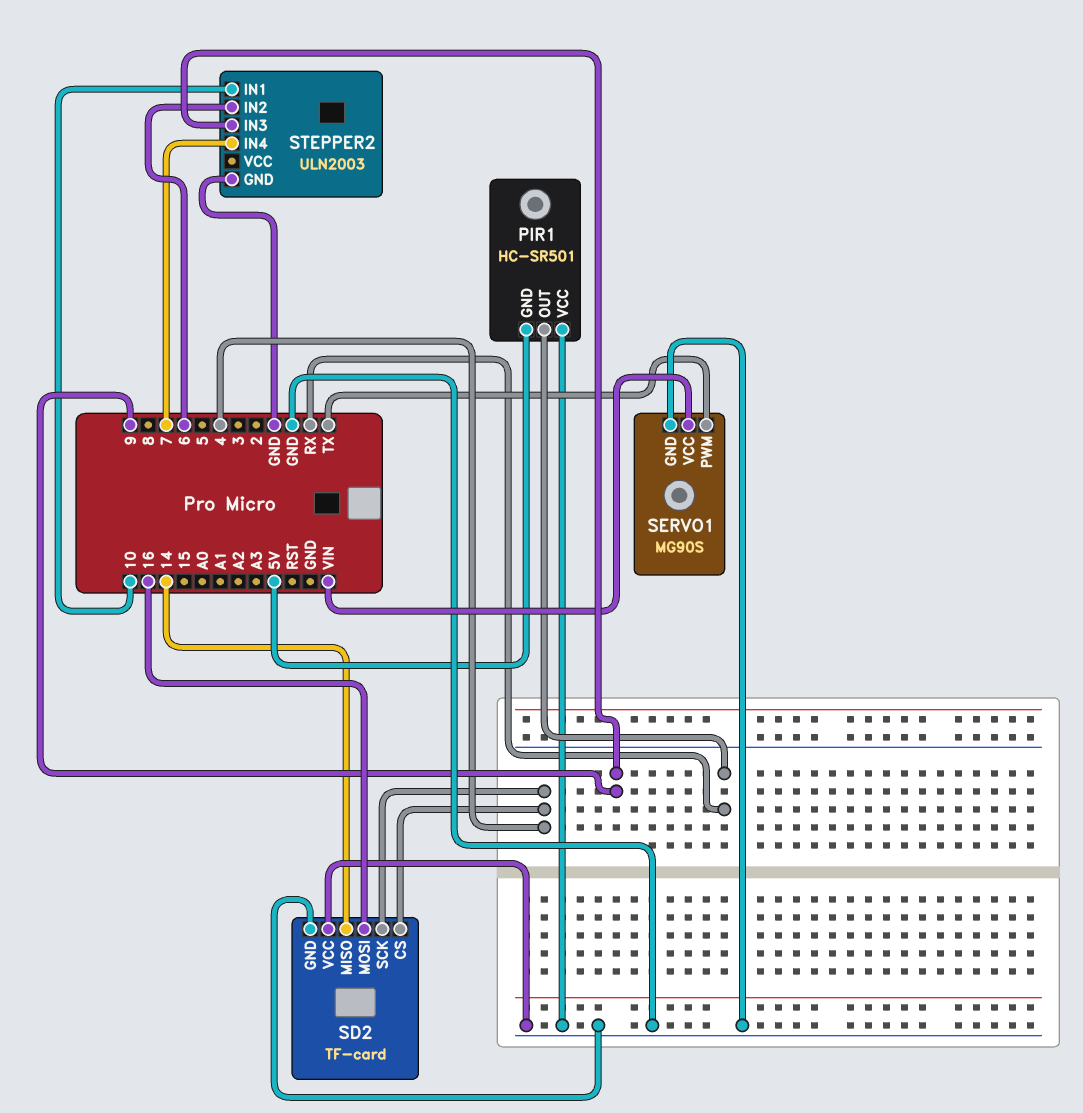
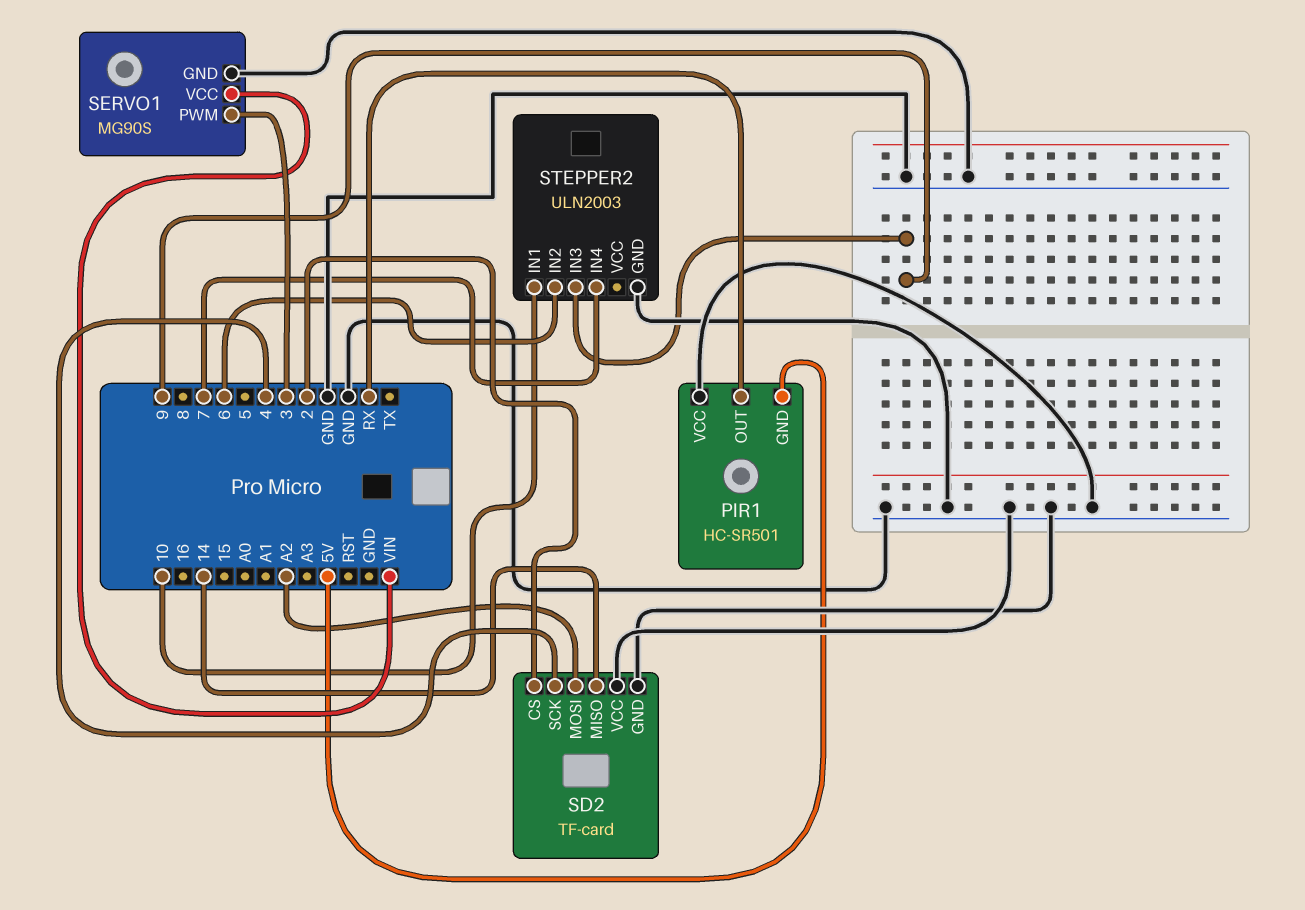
SD2 pin CS: 4 -> 2
SD2 pin MOSI: 16 -> A2
SERVO1 pin PWM: TX -> 3

